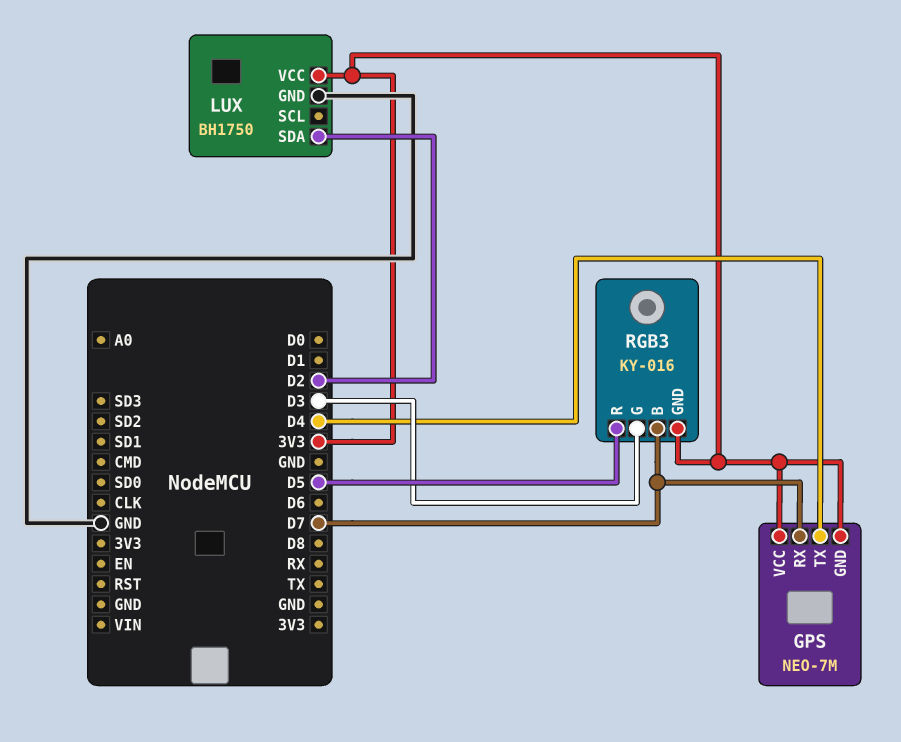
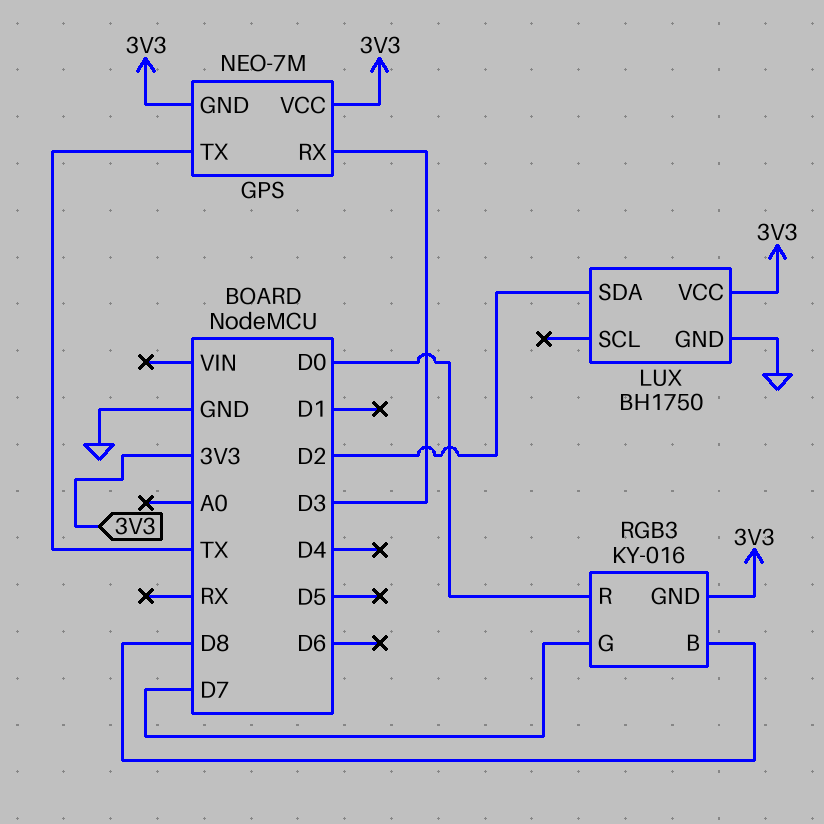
GPS pin RX: D7 -> D3
GPS pin TX: D4 -> TX
RGB3 pin B: D7 -> D8
RGB3 pin G: D3 -> D7
RGB3 pin R: D5 -> D0

